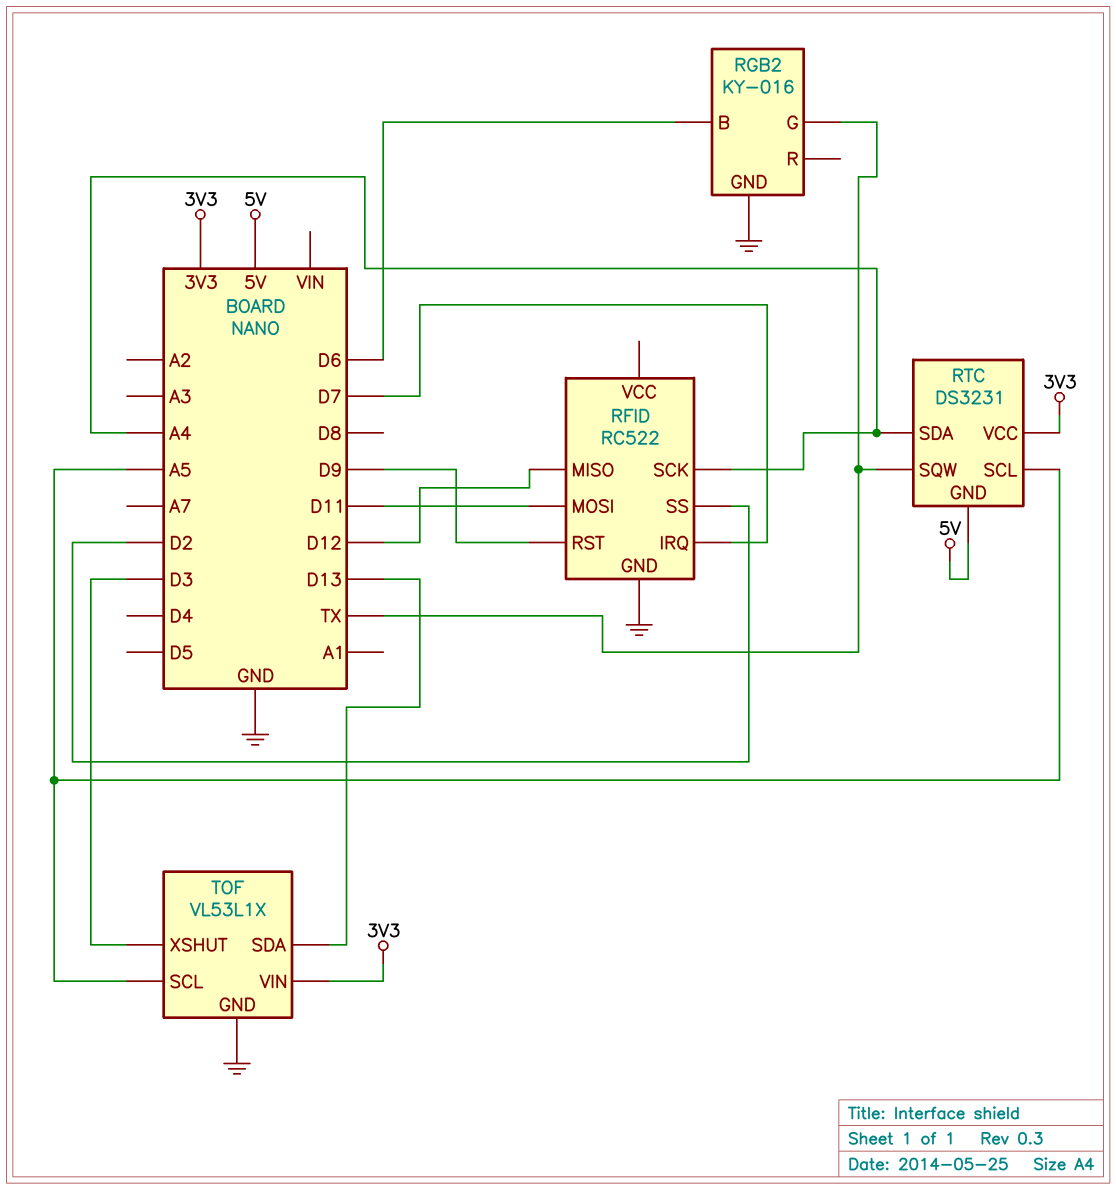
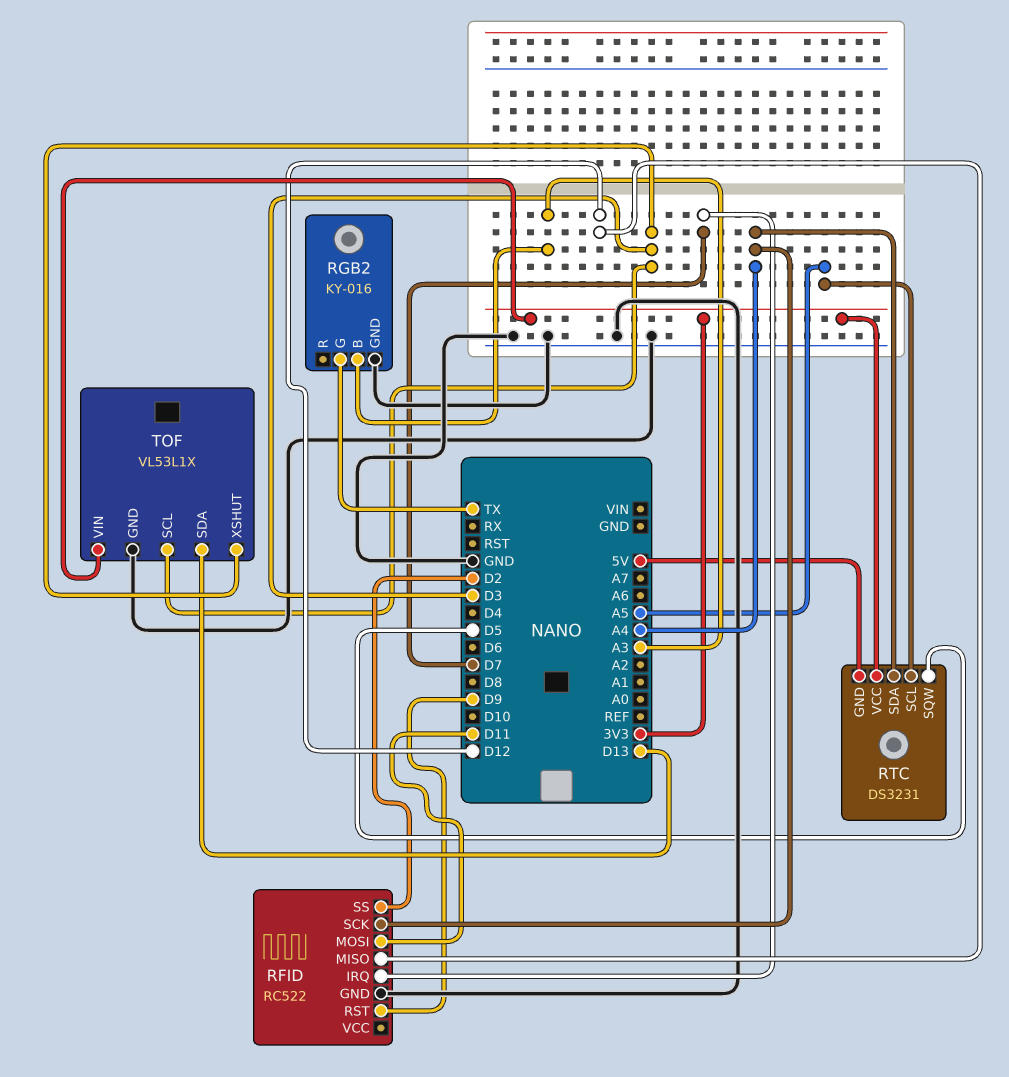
RGB2 pin B: D6 -> A3
RTC pin SQW: TX -> D5
TOF pin SCL: A5 -> D3

